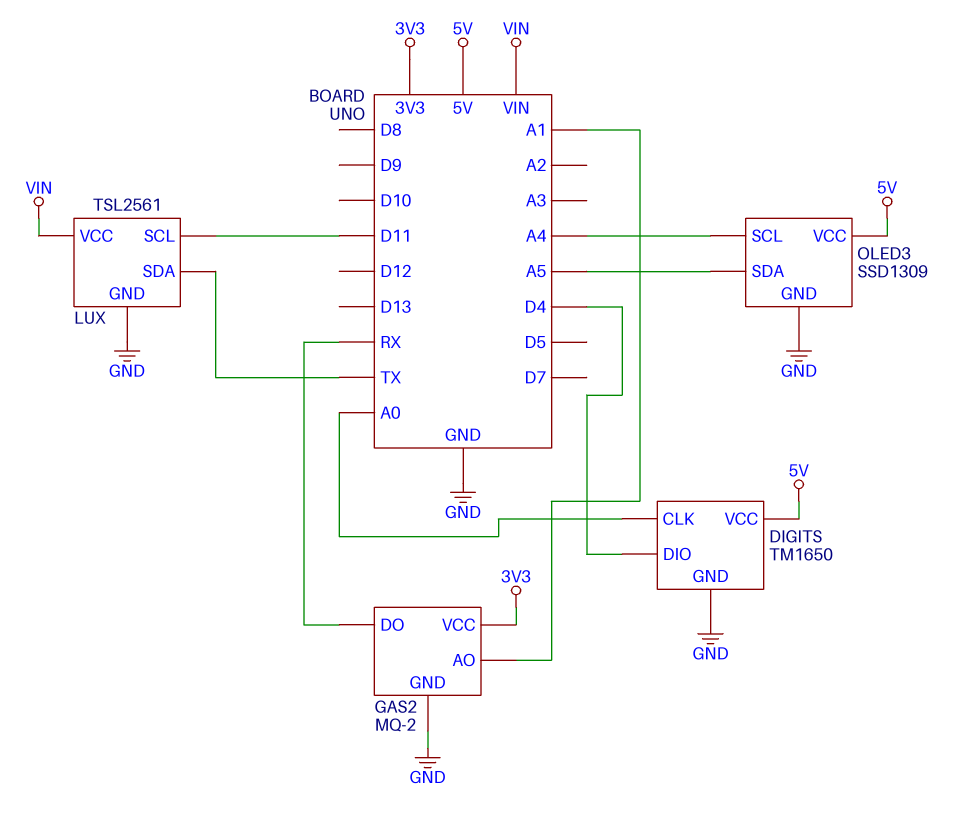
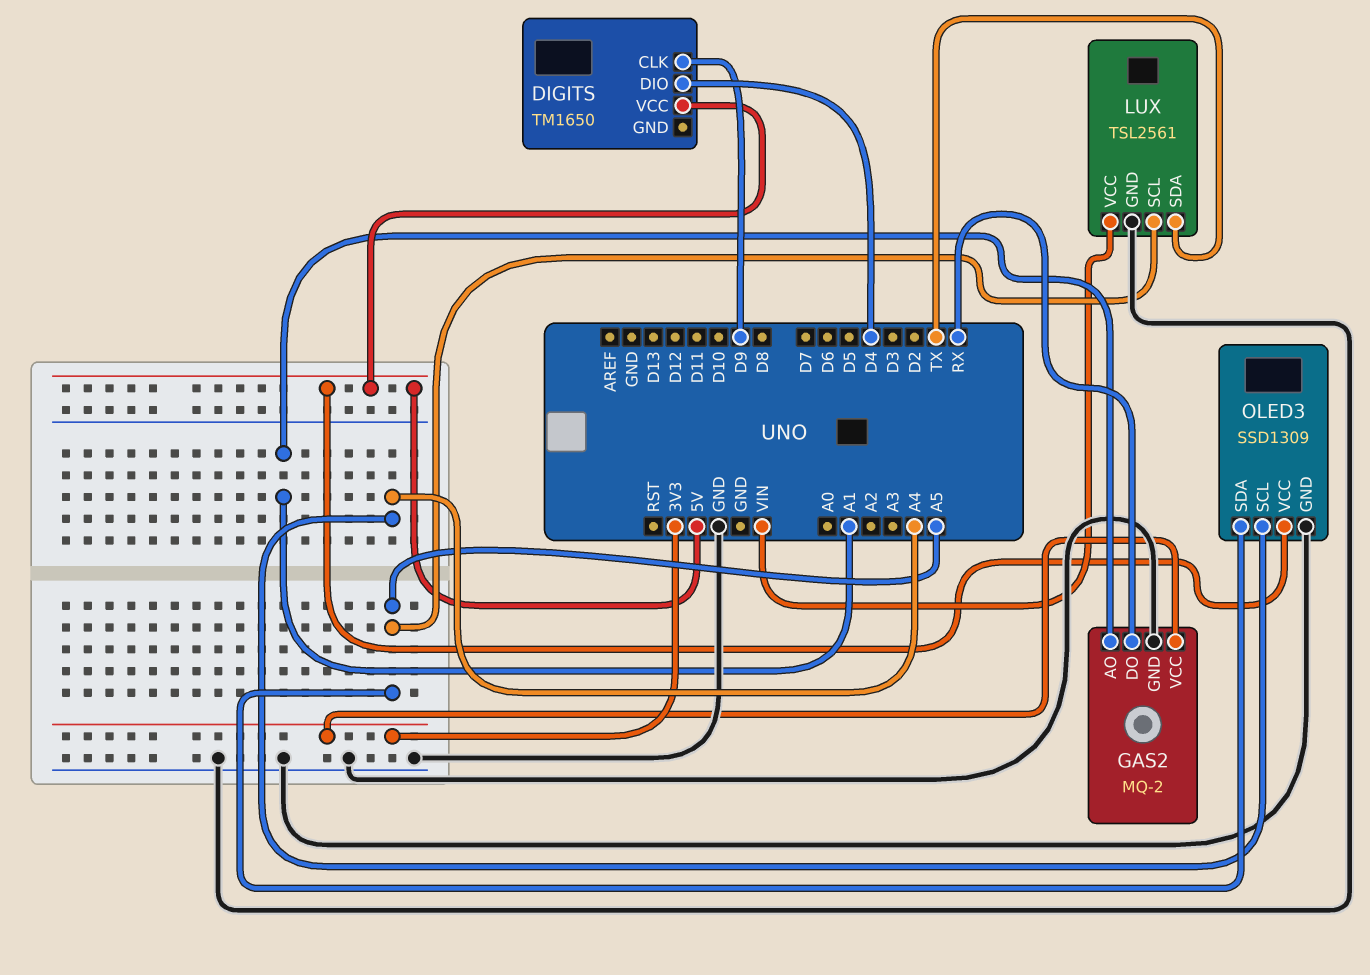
DIGITS pin CLK: A0 -> D9
DIGITS pin GND: GND -> none
LUX pin SCL: D11 -> A5

